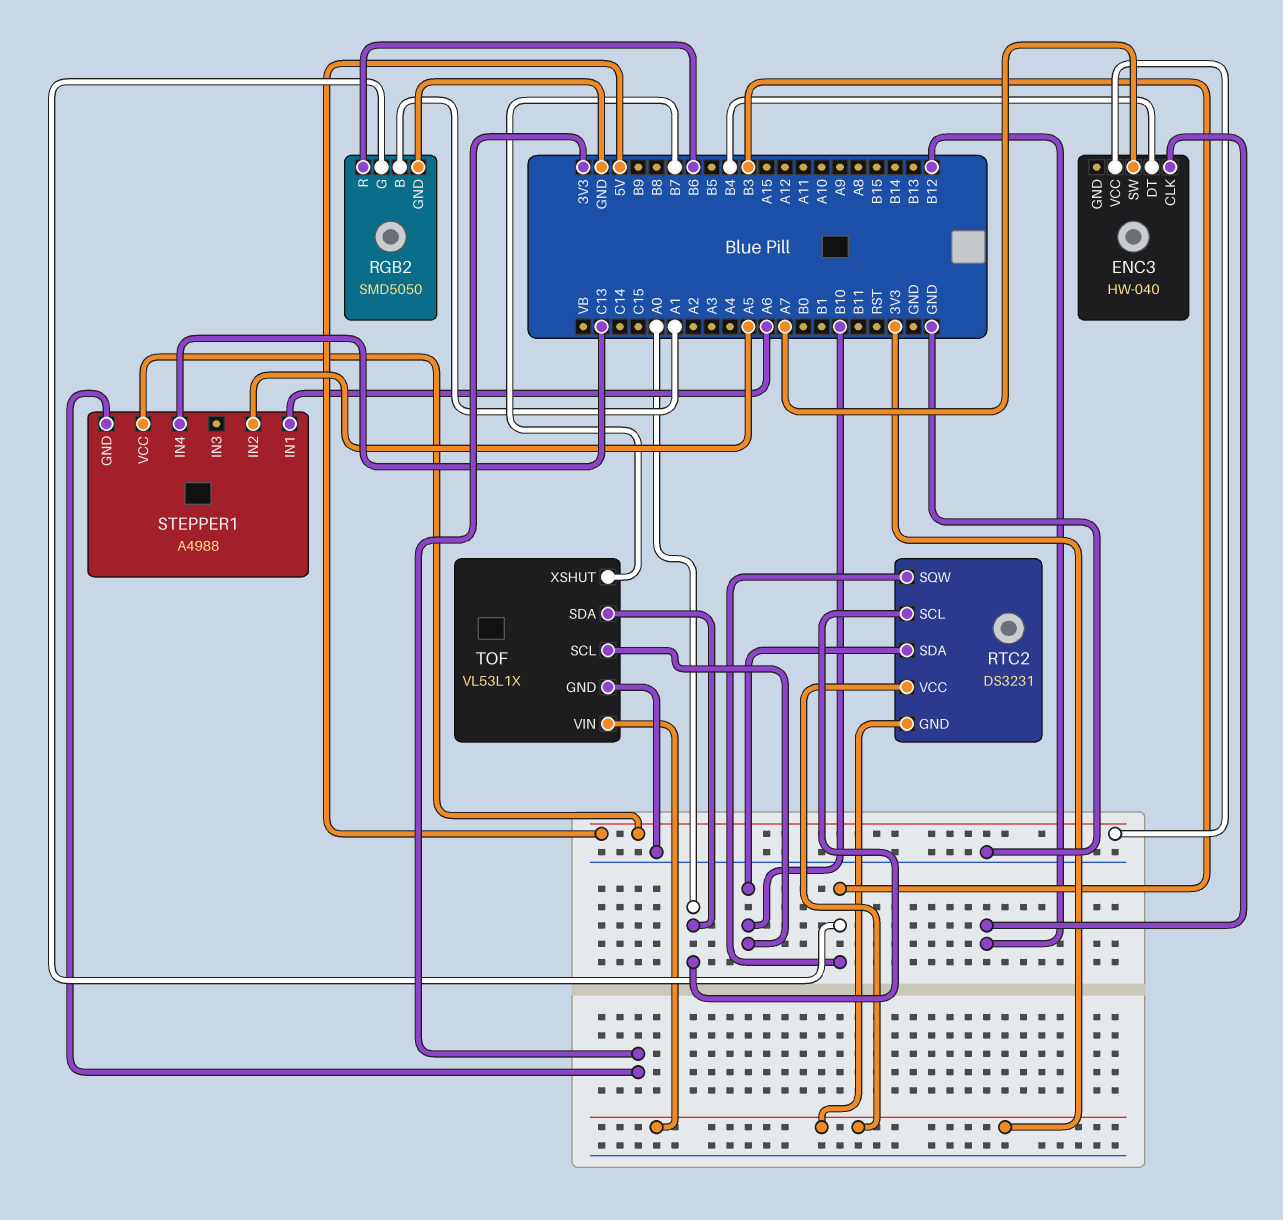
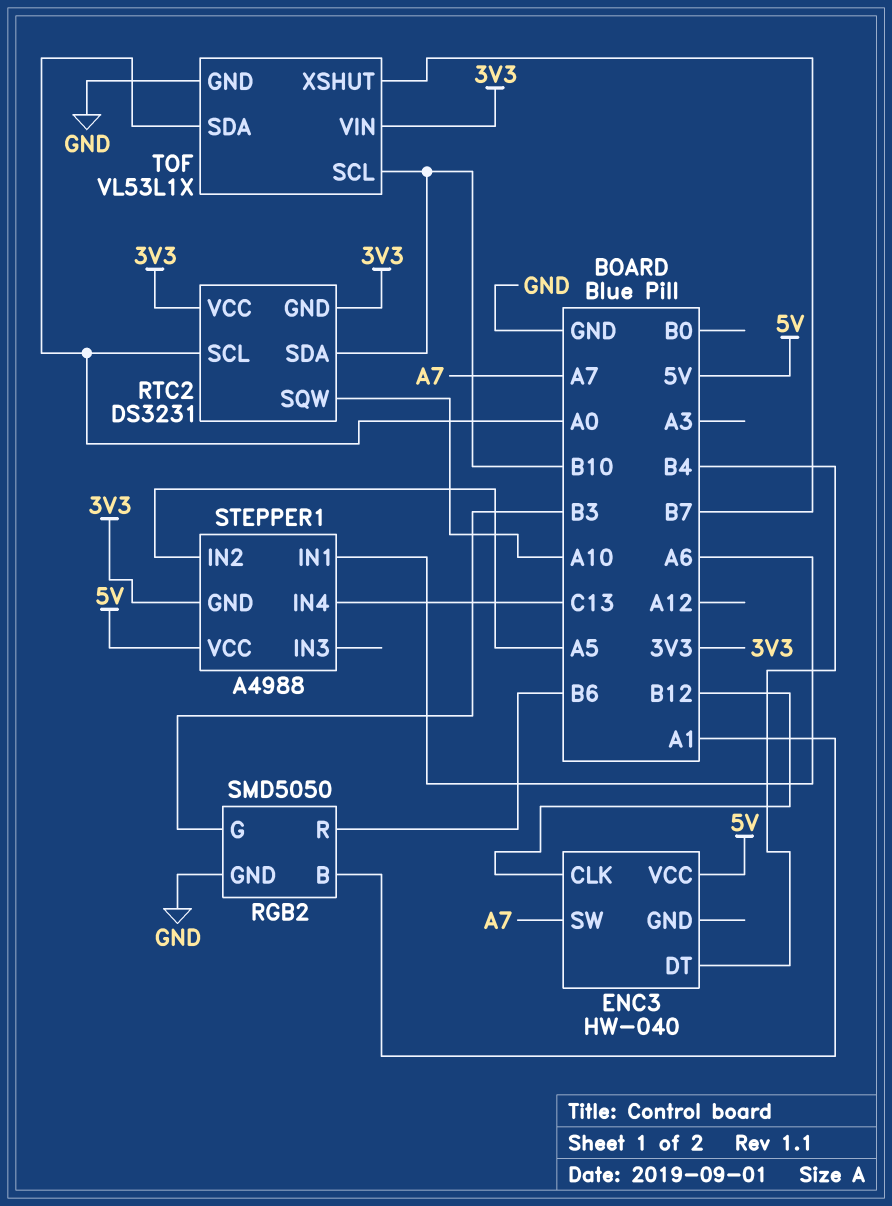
RTC2 pin SQW: B3 -> A10

